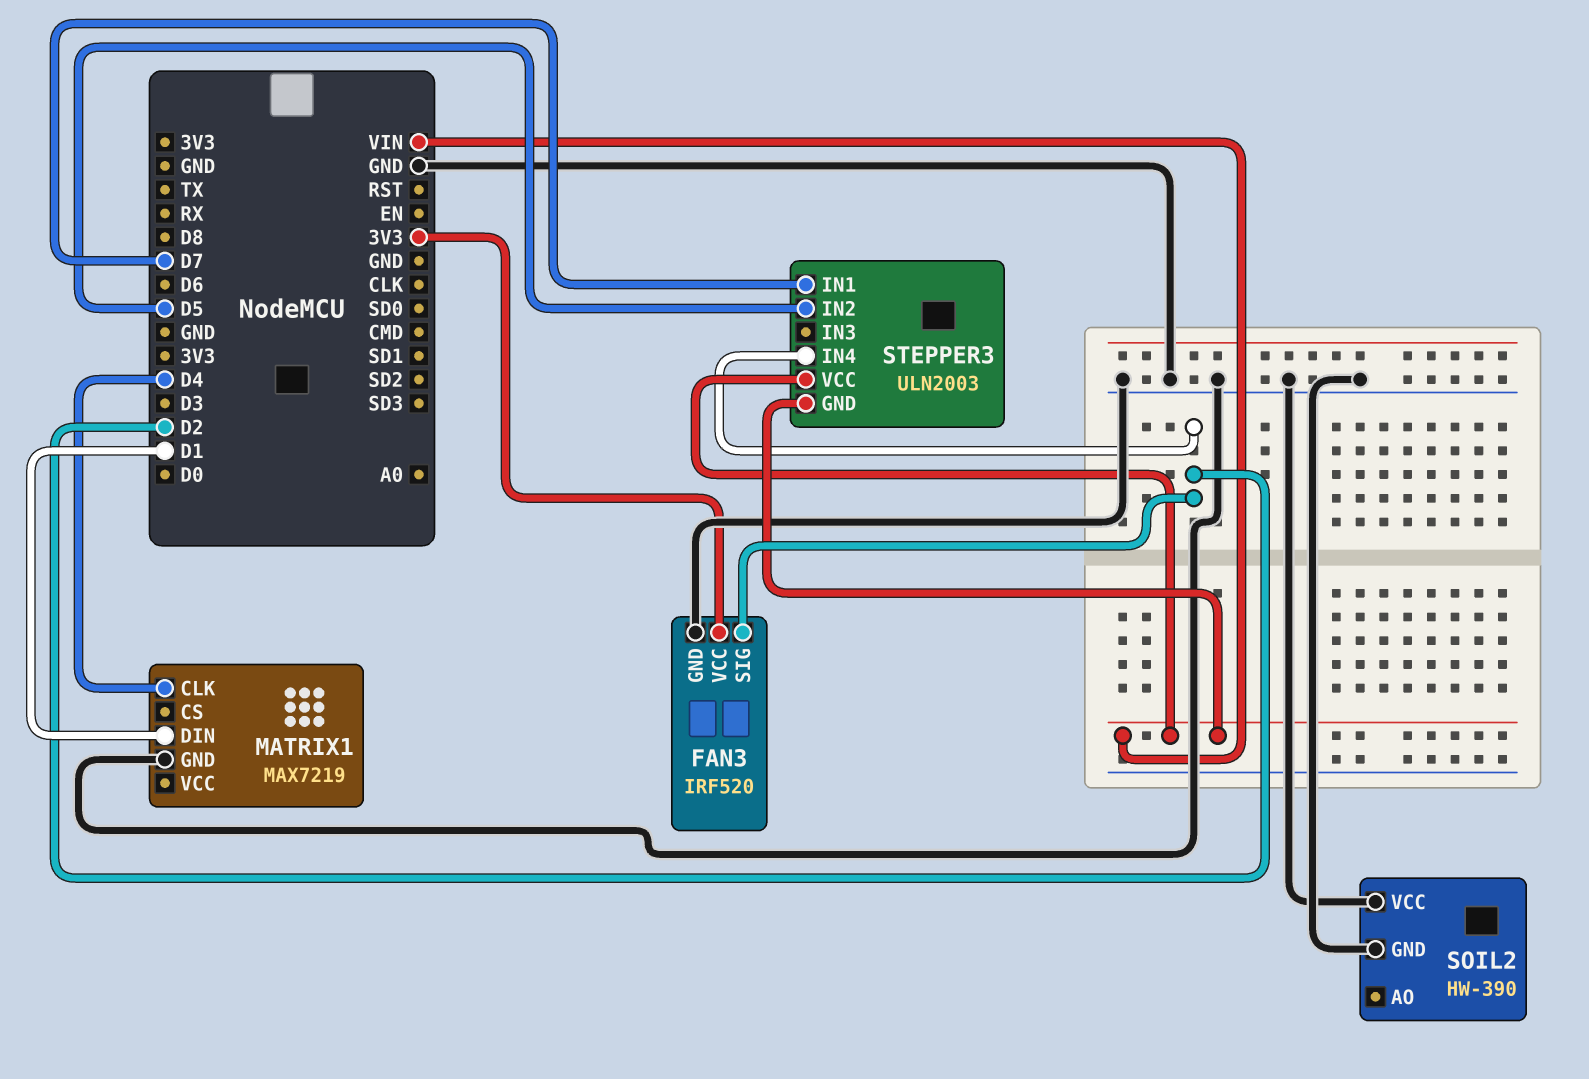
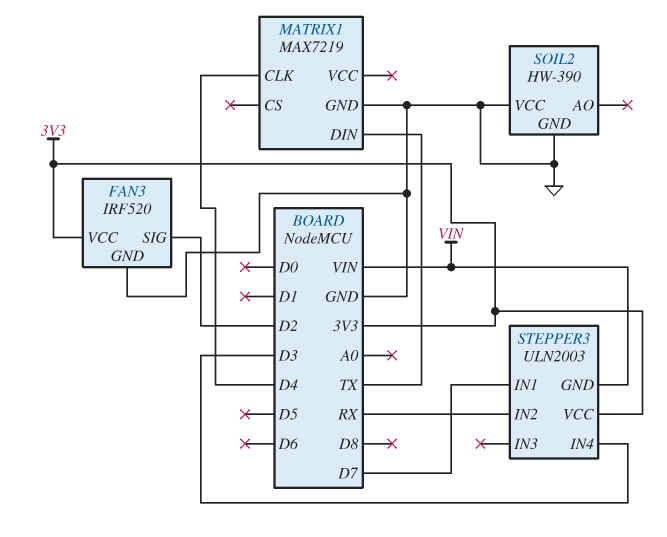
MATRIX1 pin DIN: D1 -> TX
STEPPER3 pin IN2: D5 -> RX
STEPPER3 pin IN4: D2 -> D3
STEPPER3 pin VCC: VIN -> 3V3

